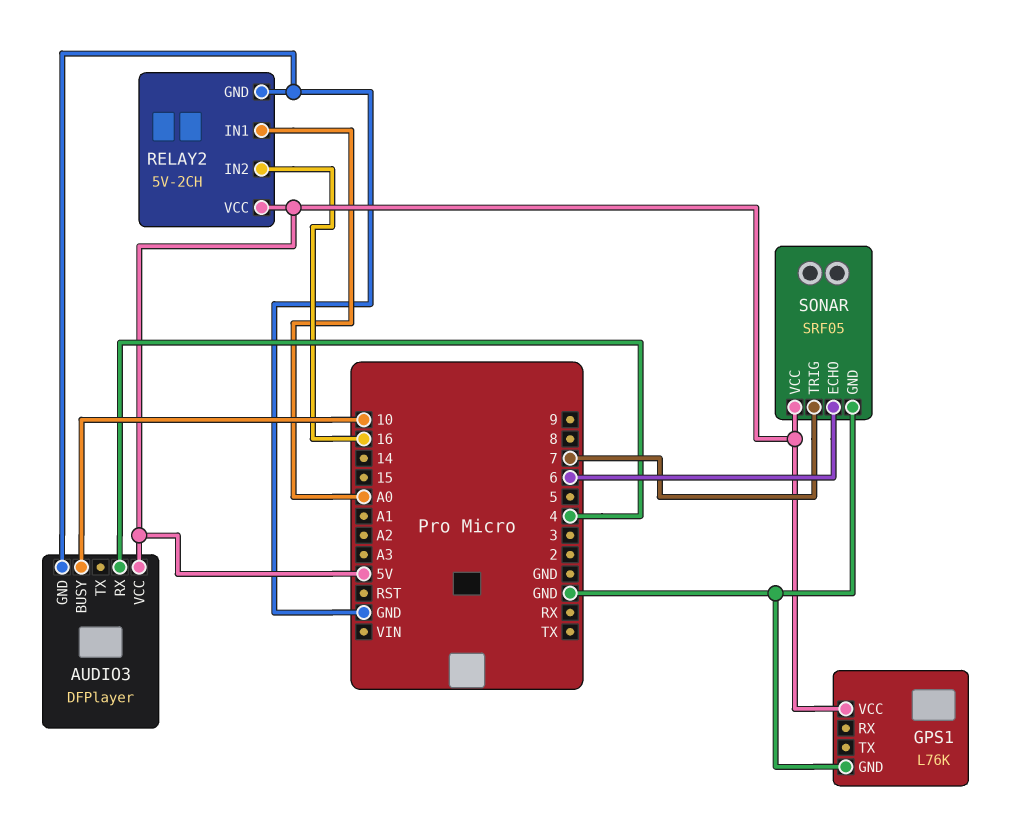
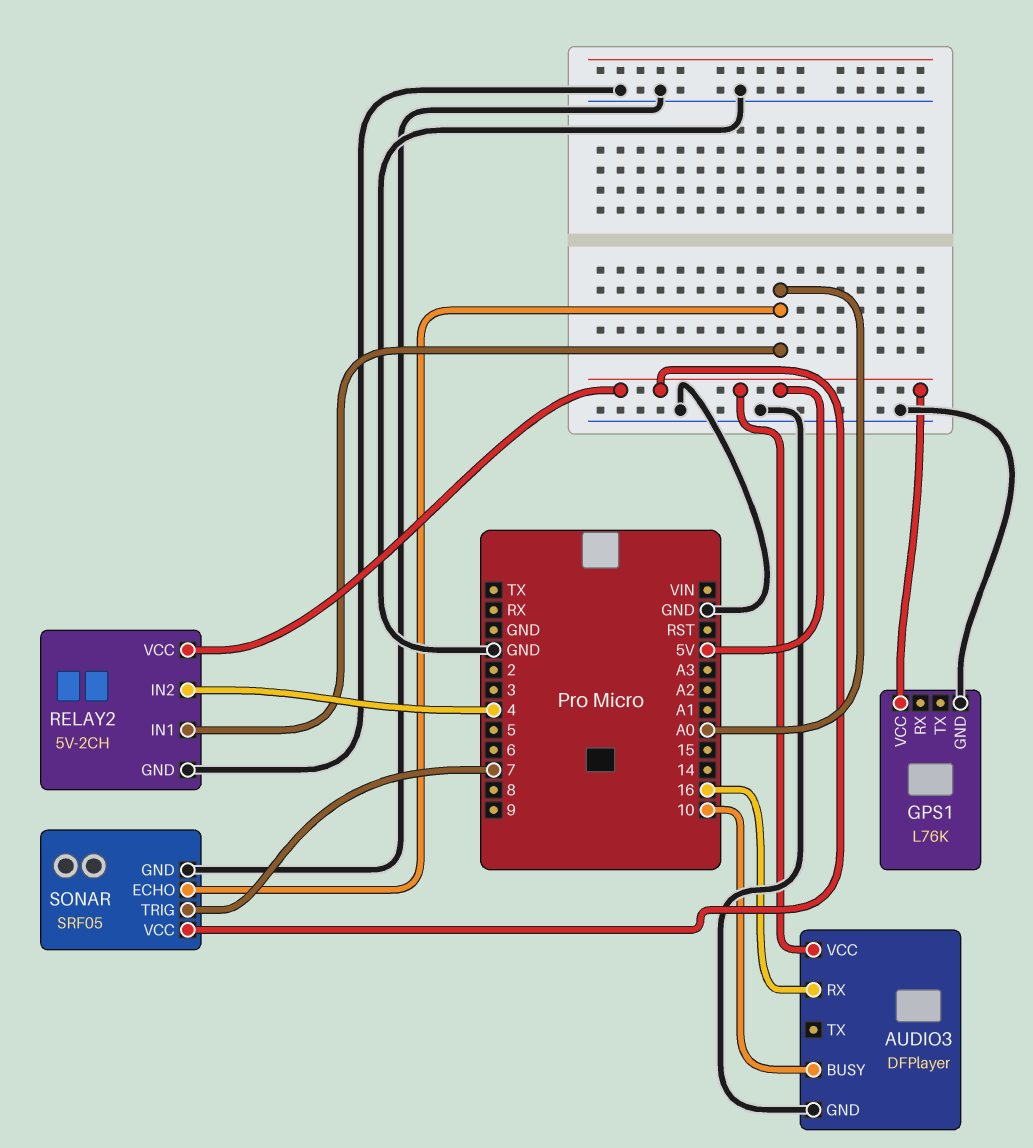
AUDIO3 pin RX: 4 -> 16
RELAY2 pin IN2: 16 -> 4
SONAR pin ECHO: 6 -> A0

